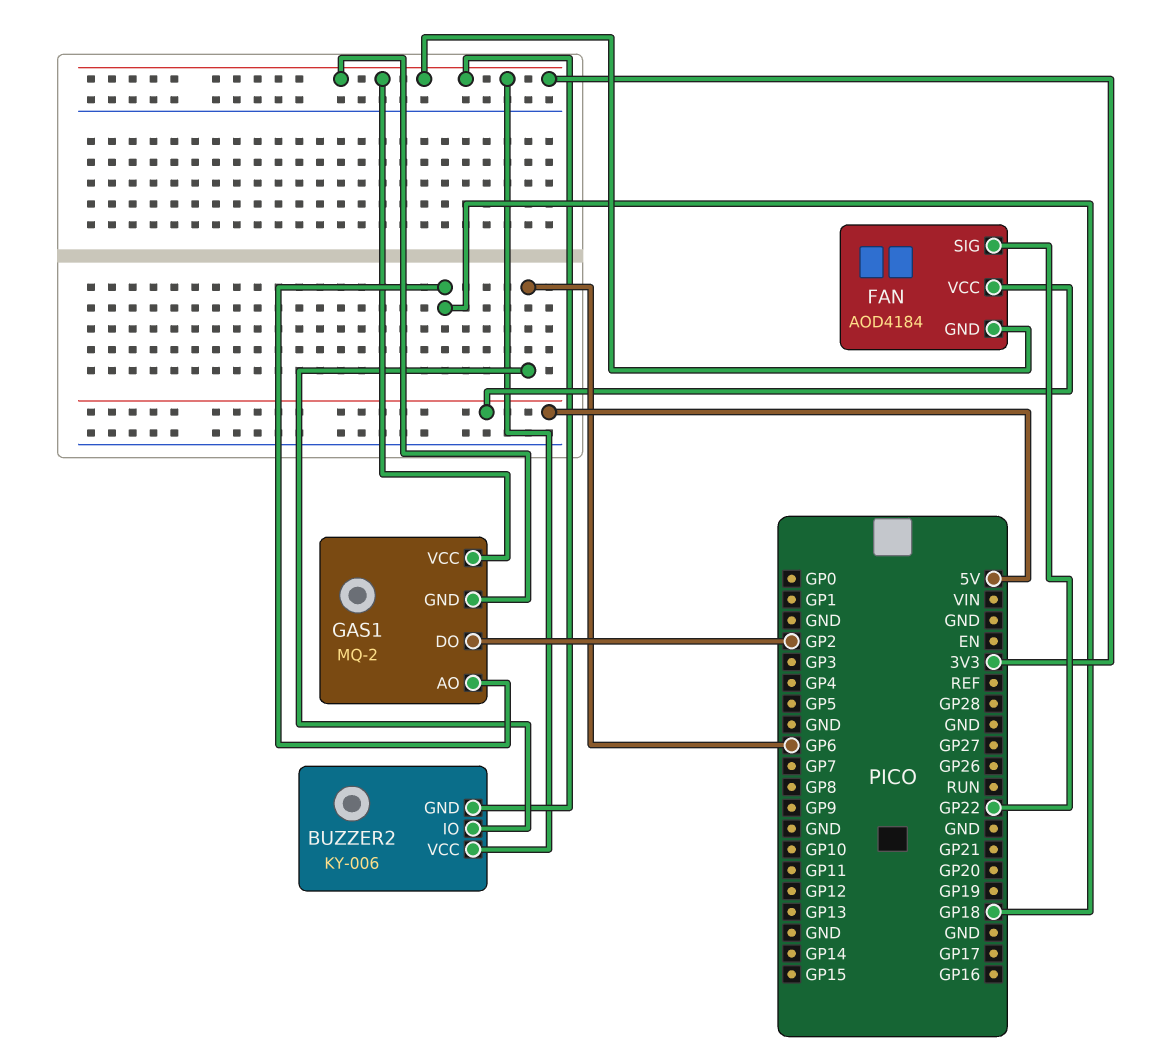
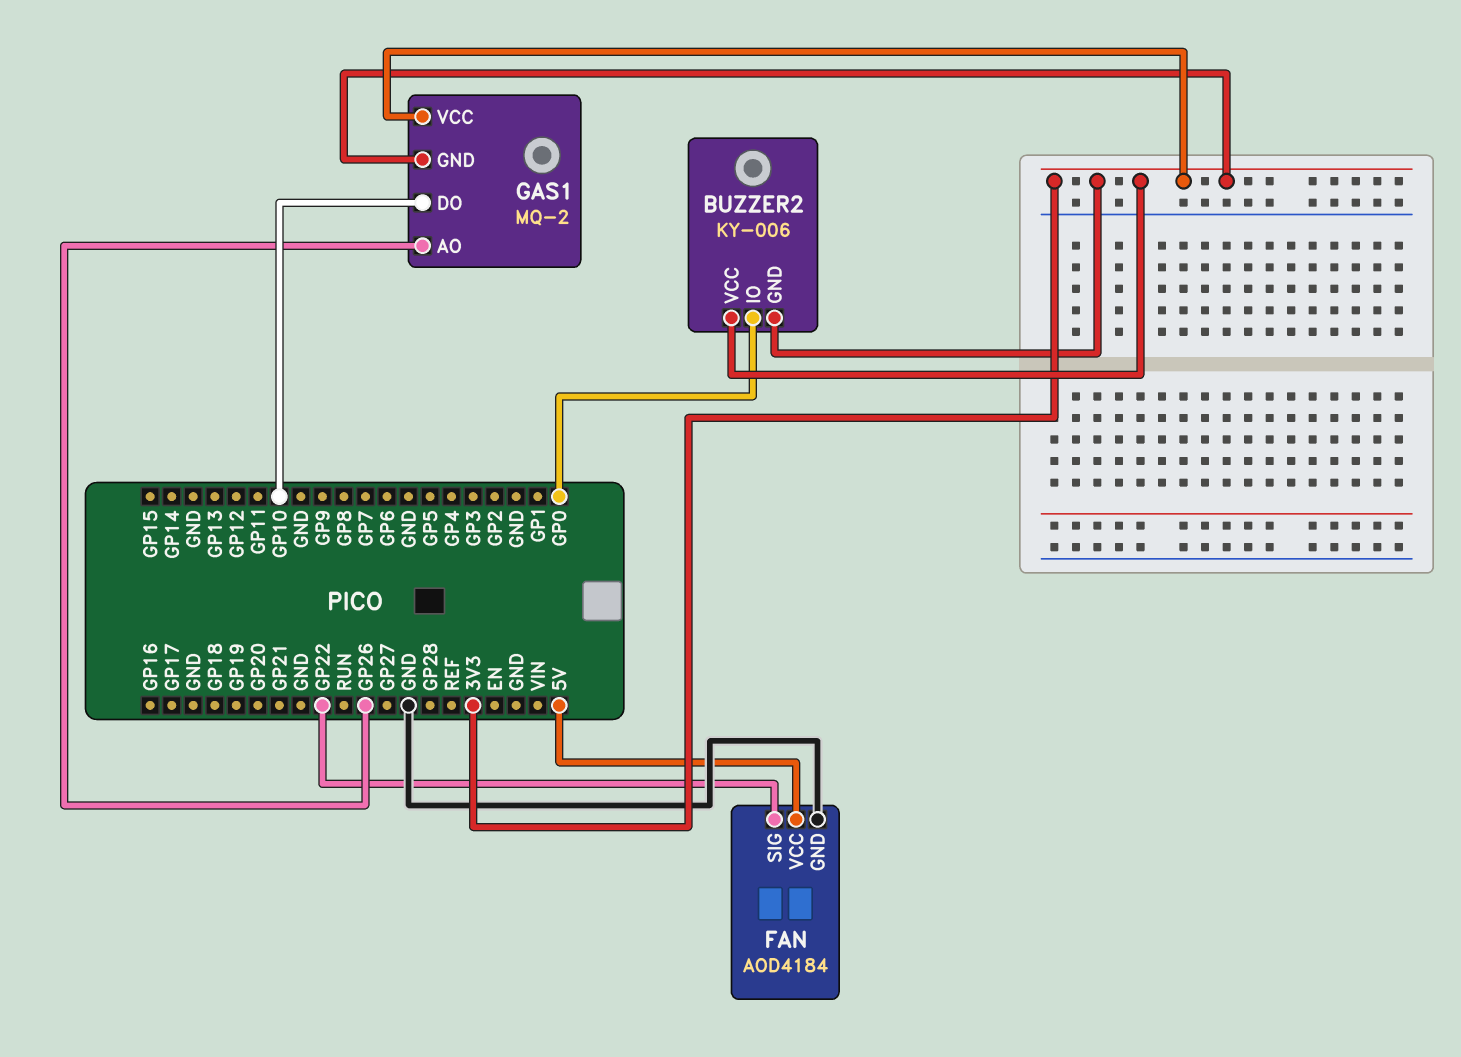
BUZZER2 pin IO: GP6 -> GP0
FAN pin GND: 3V3 -> GND
GAS1 pin AO: GP18 -> GP26
GAS1 pin DO: GP2 -> GP10

